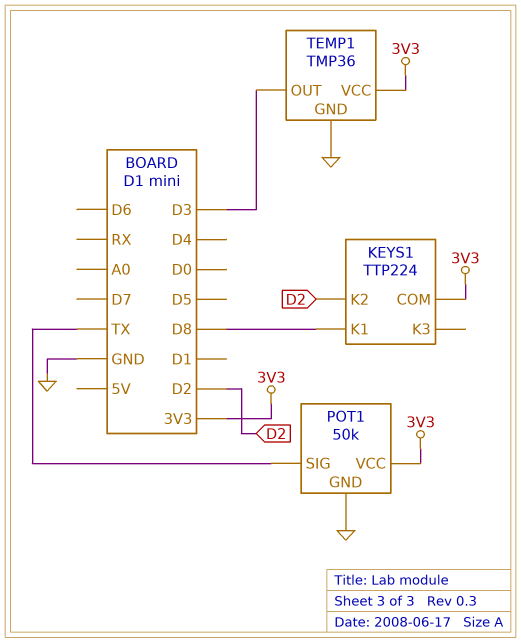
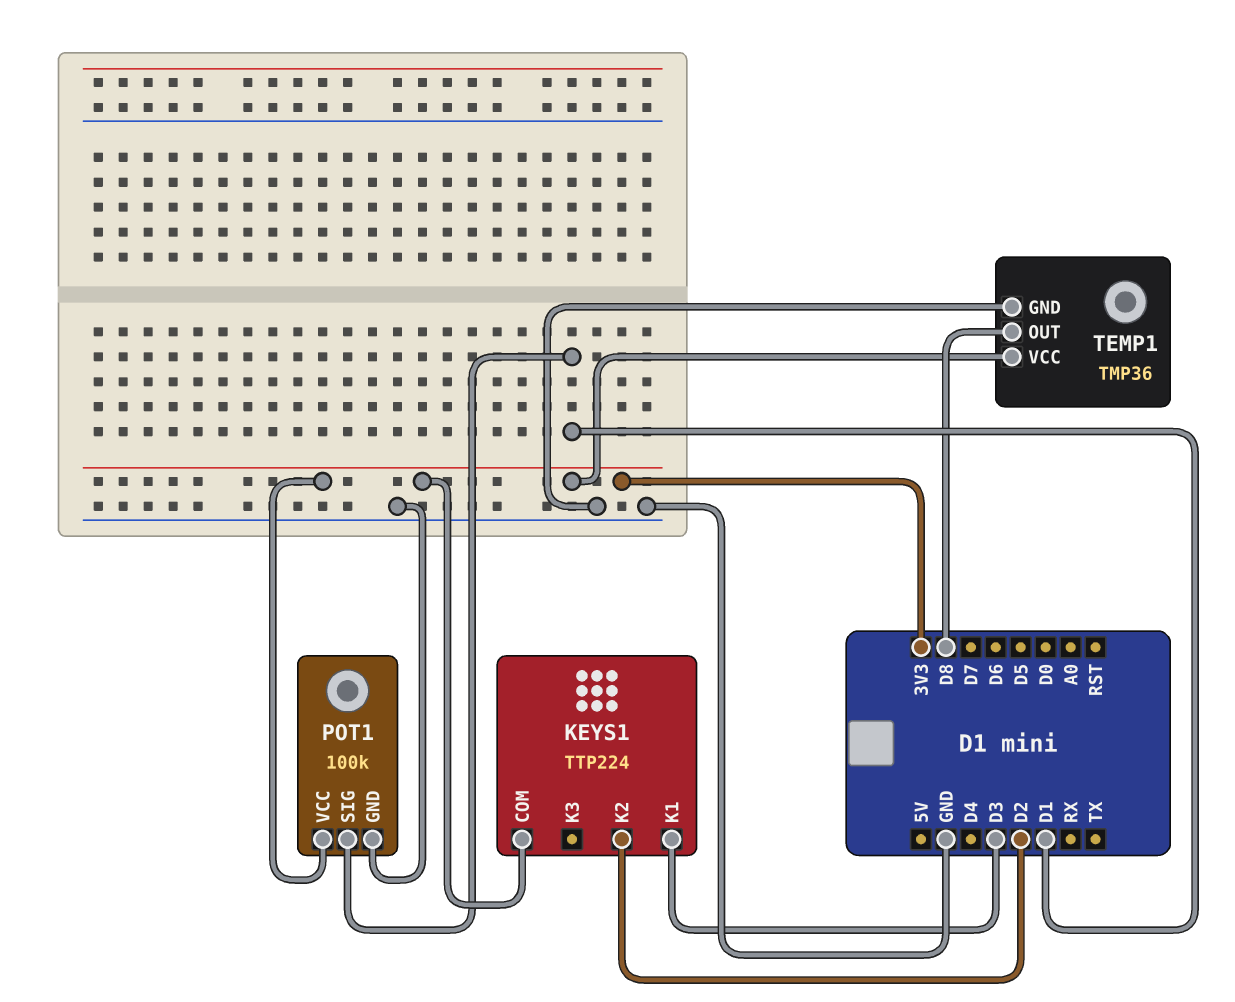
KEYS1 pin K1: D8 -> D3
POT1: 50k -> 100k
POT1 pin SIG: TX -> D1
TEMP1 pin OUT: D3 -> D8

